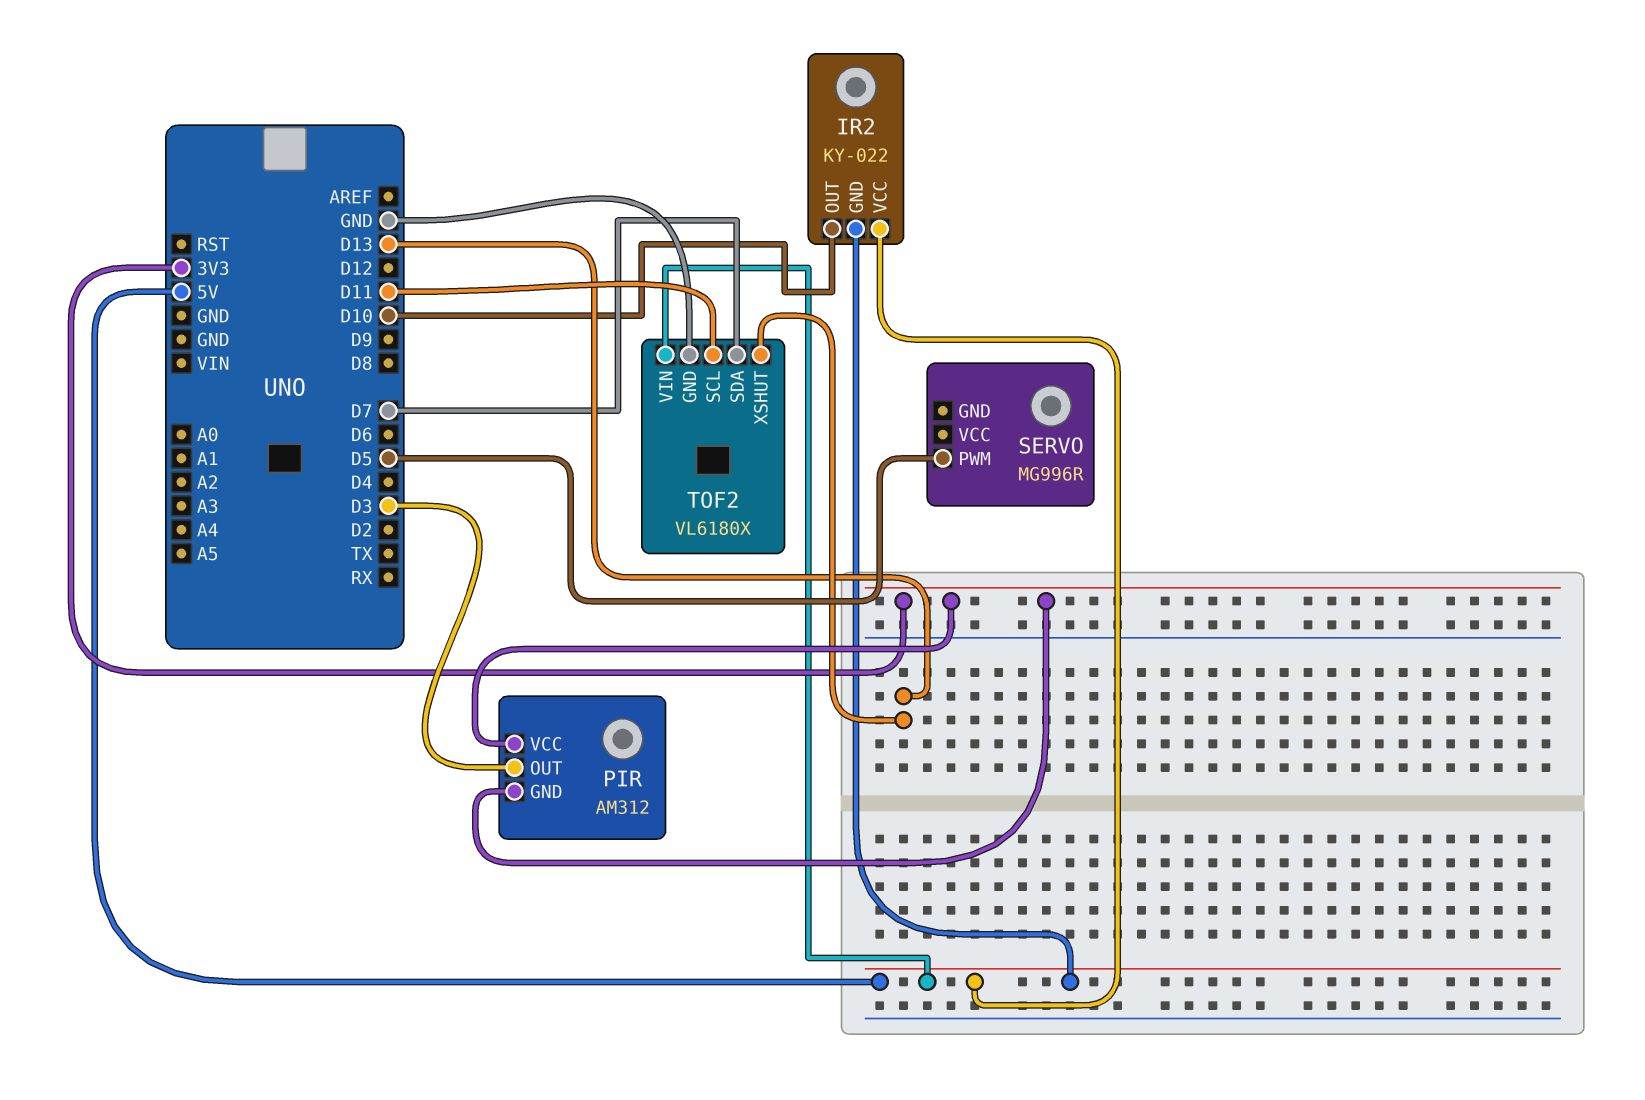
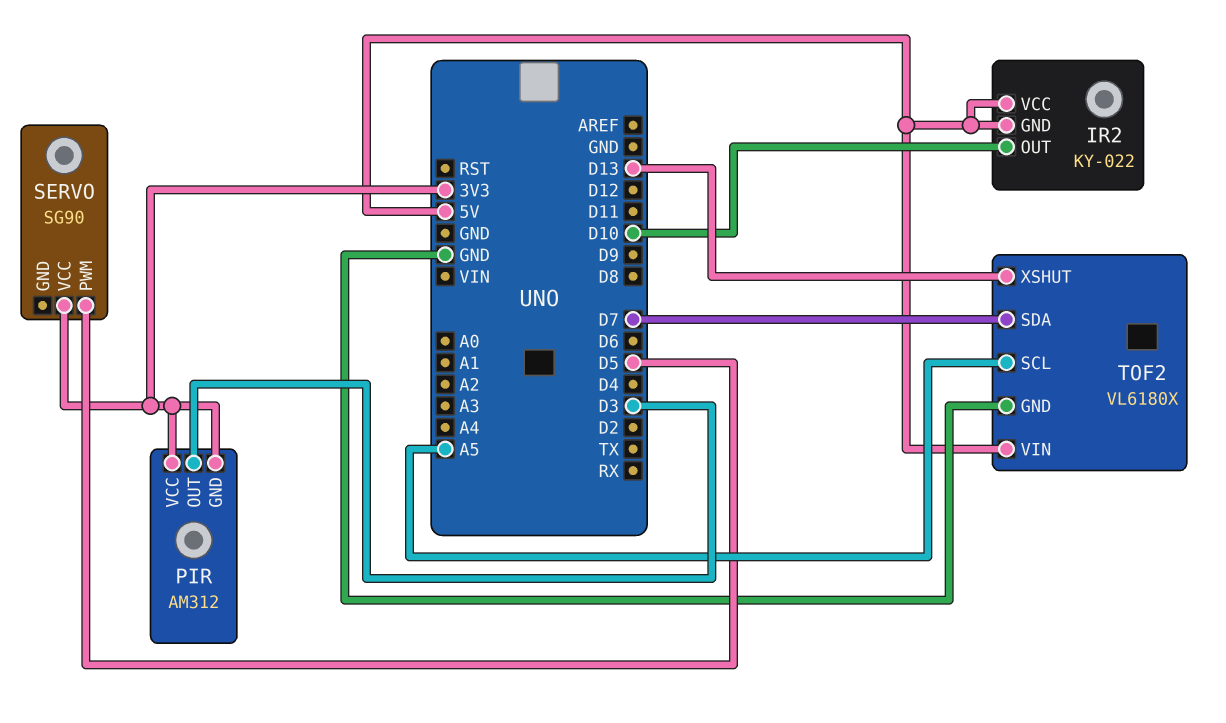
SERVO: MG996R -> SG90
SERVO pin VCC: none -> 3V3
TOF2 pin SCL: D11 -> A5

